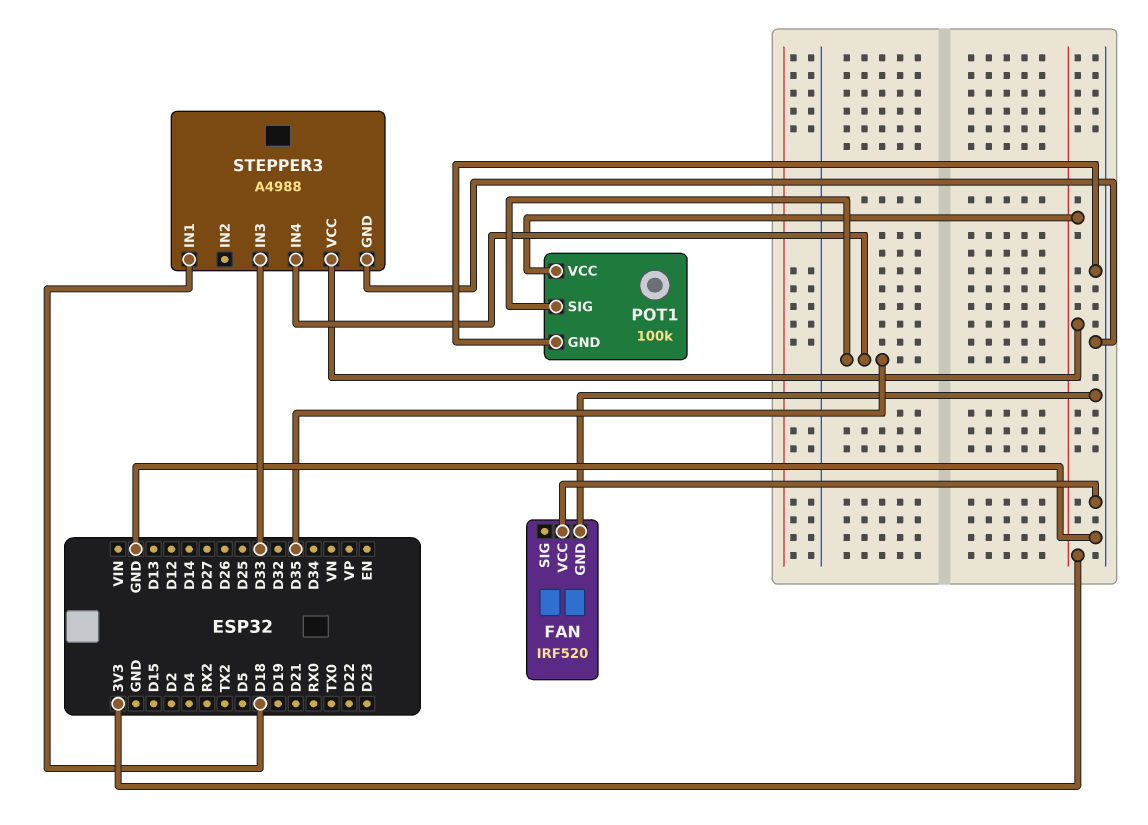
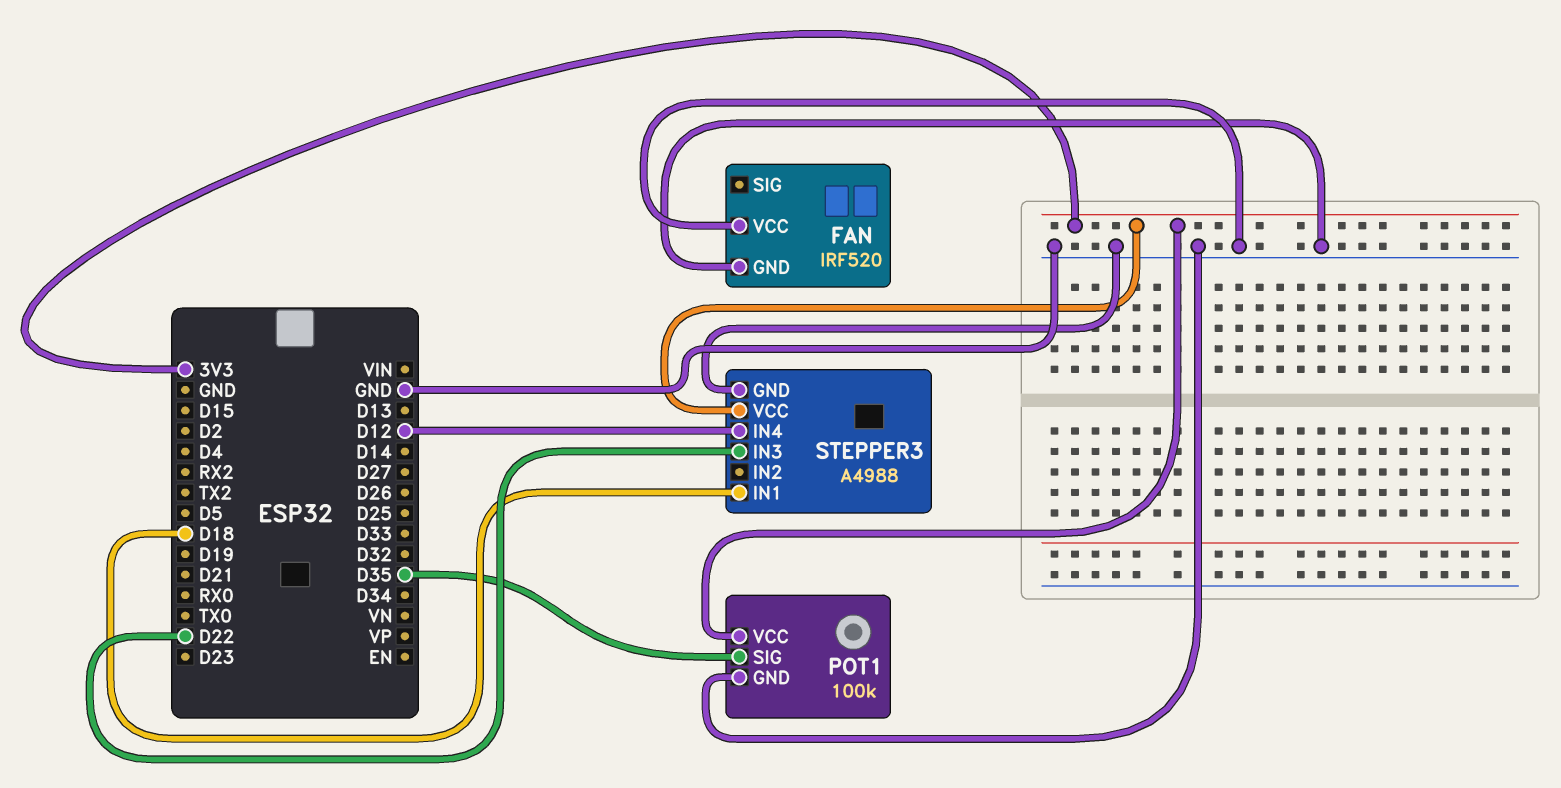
STEPPER3 pin IN3: D33 -> D22
STEPPER3 pin IN4: D35 -> D12

